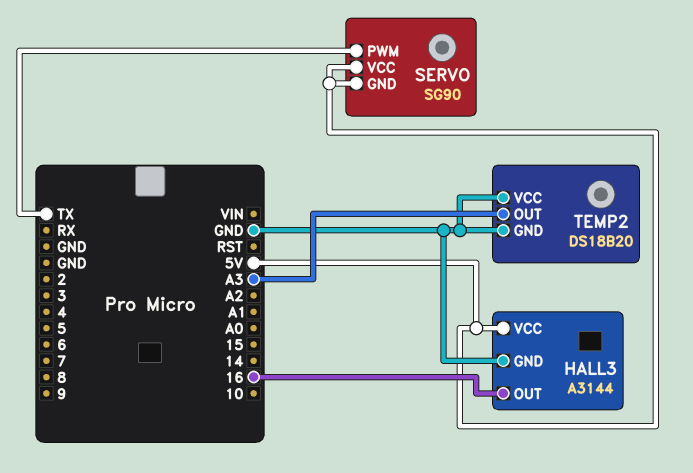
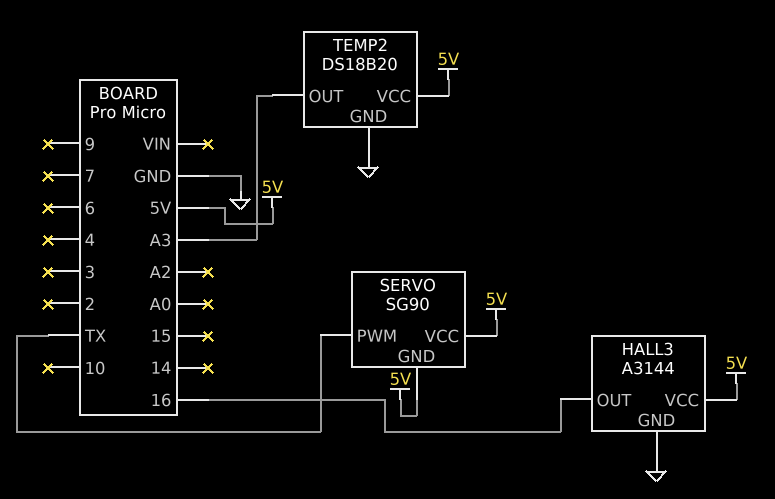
TEMP2 pin VCC: GND -> 5V

